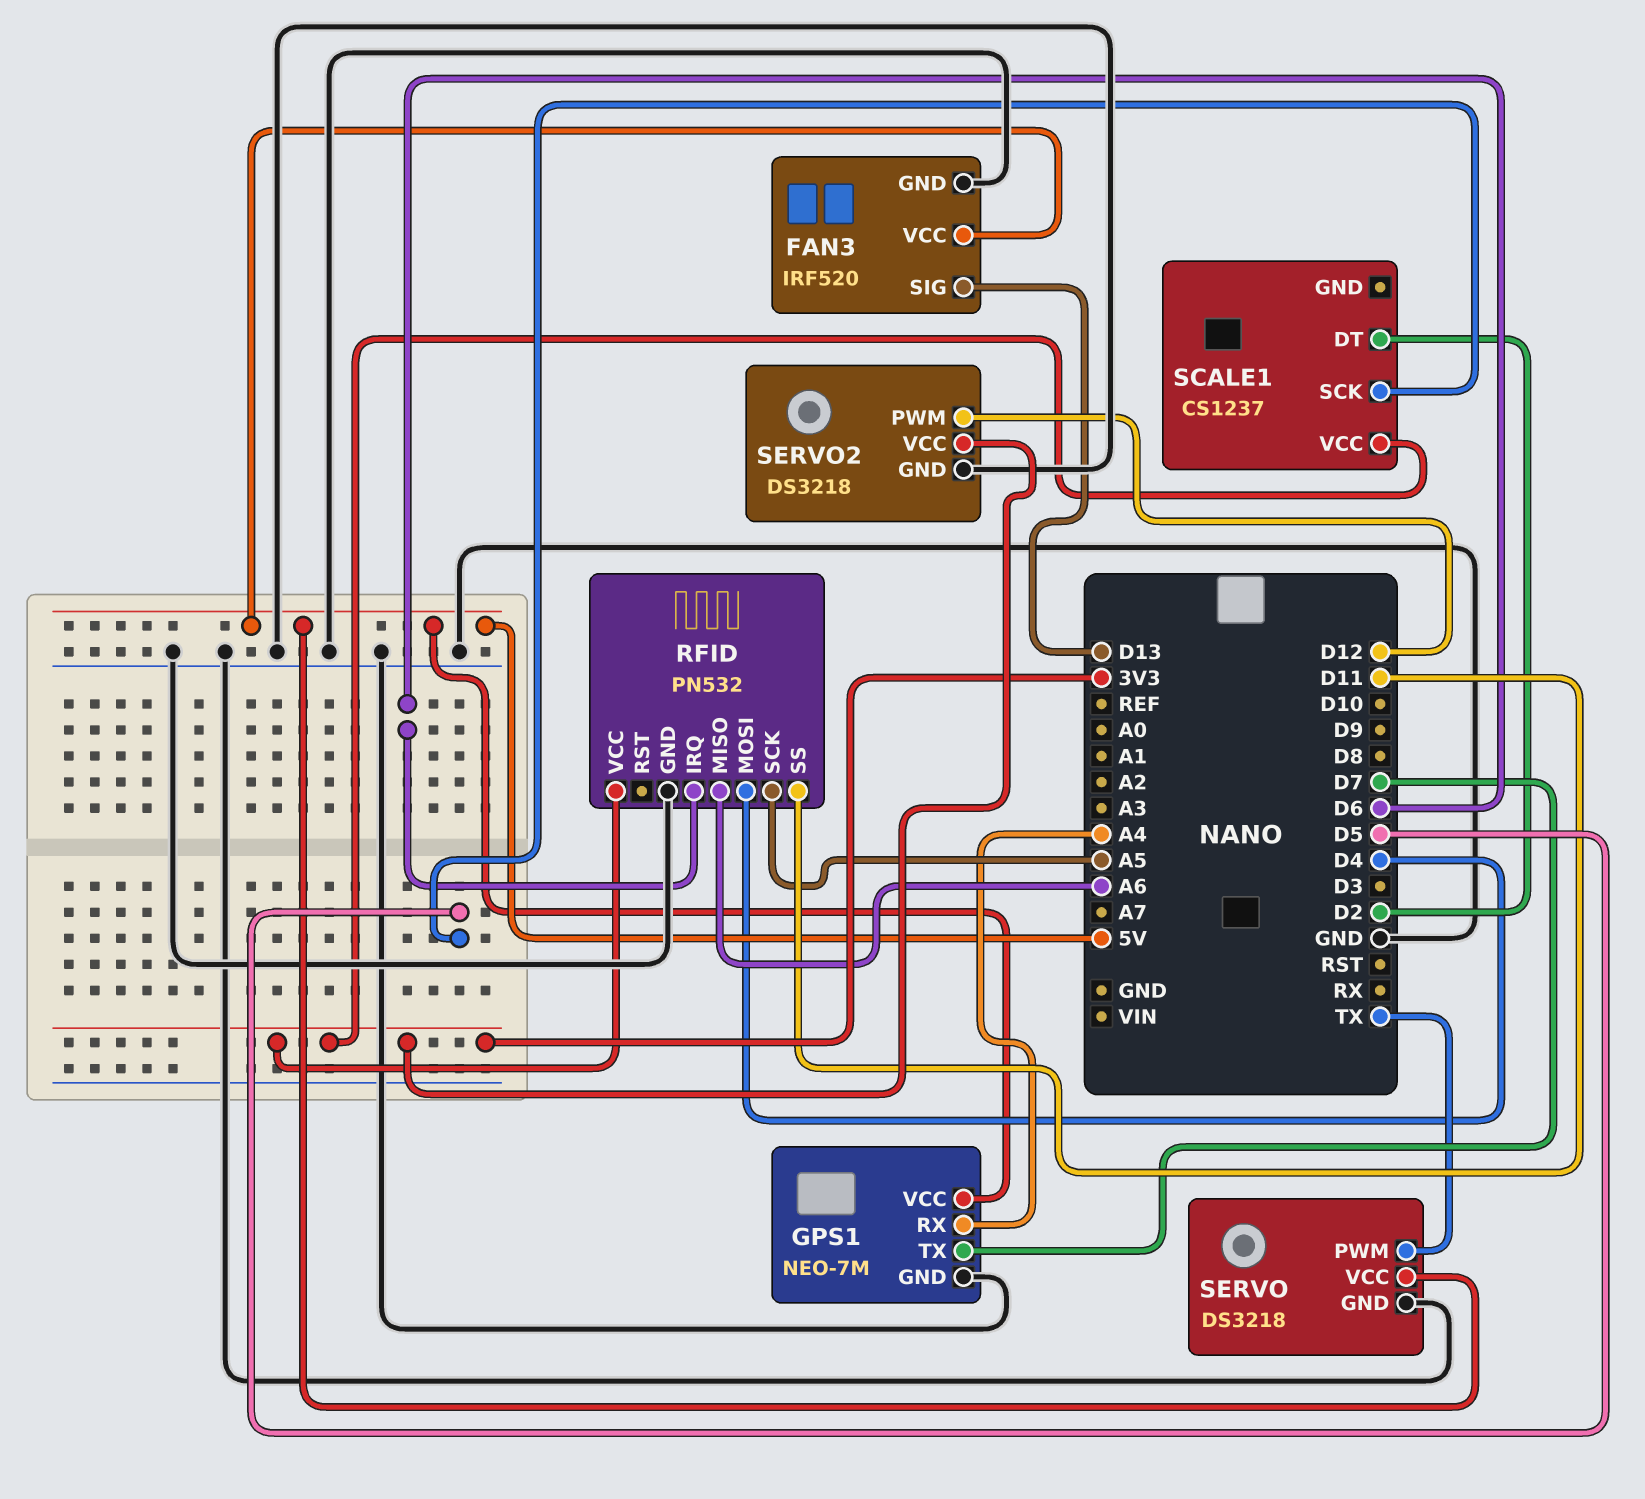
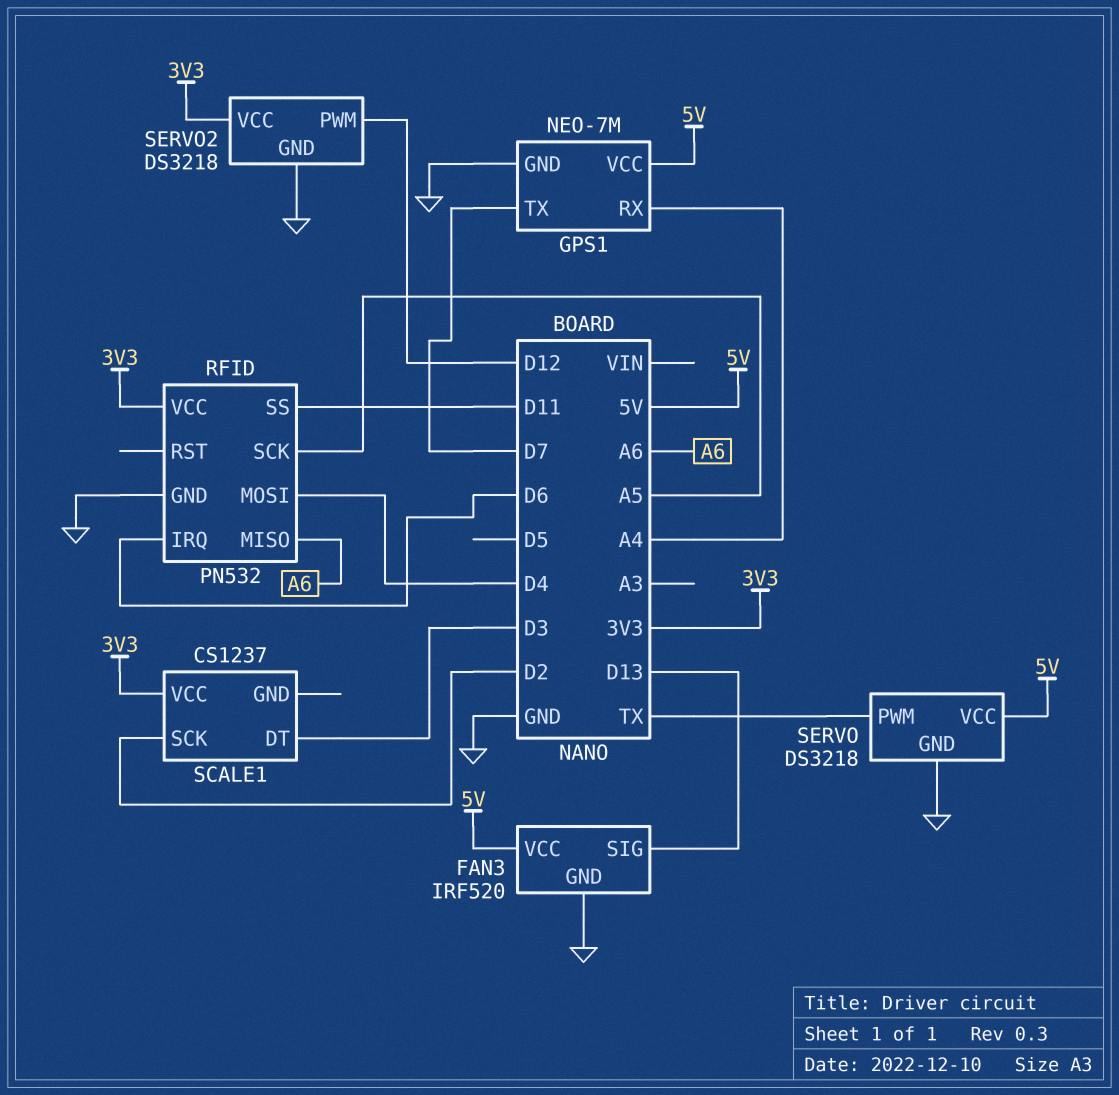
SCALE1 pin DT: D2 -> D3
SCALE1 pin SCK: D5 -> D2

